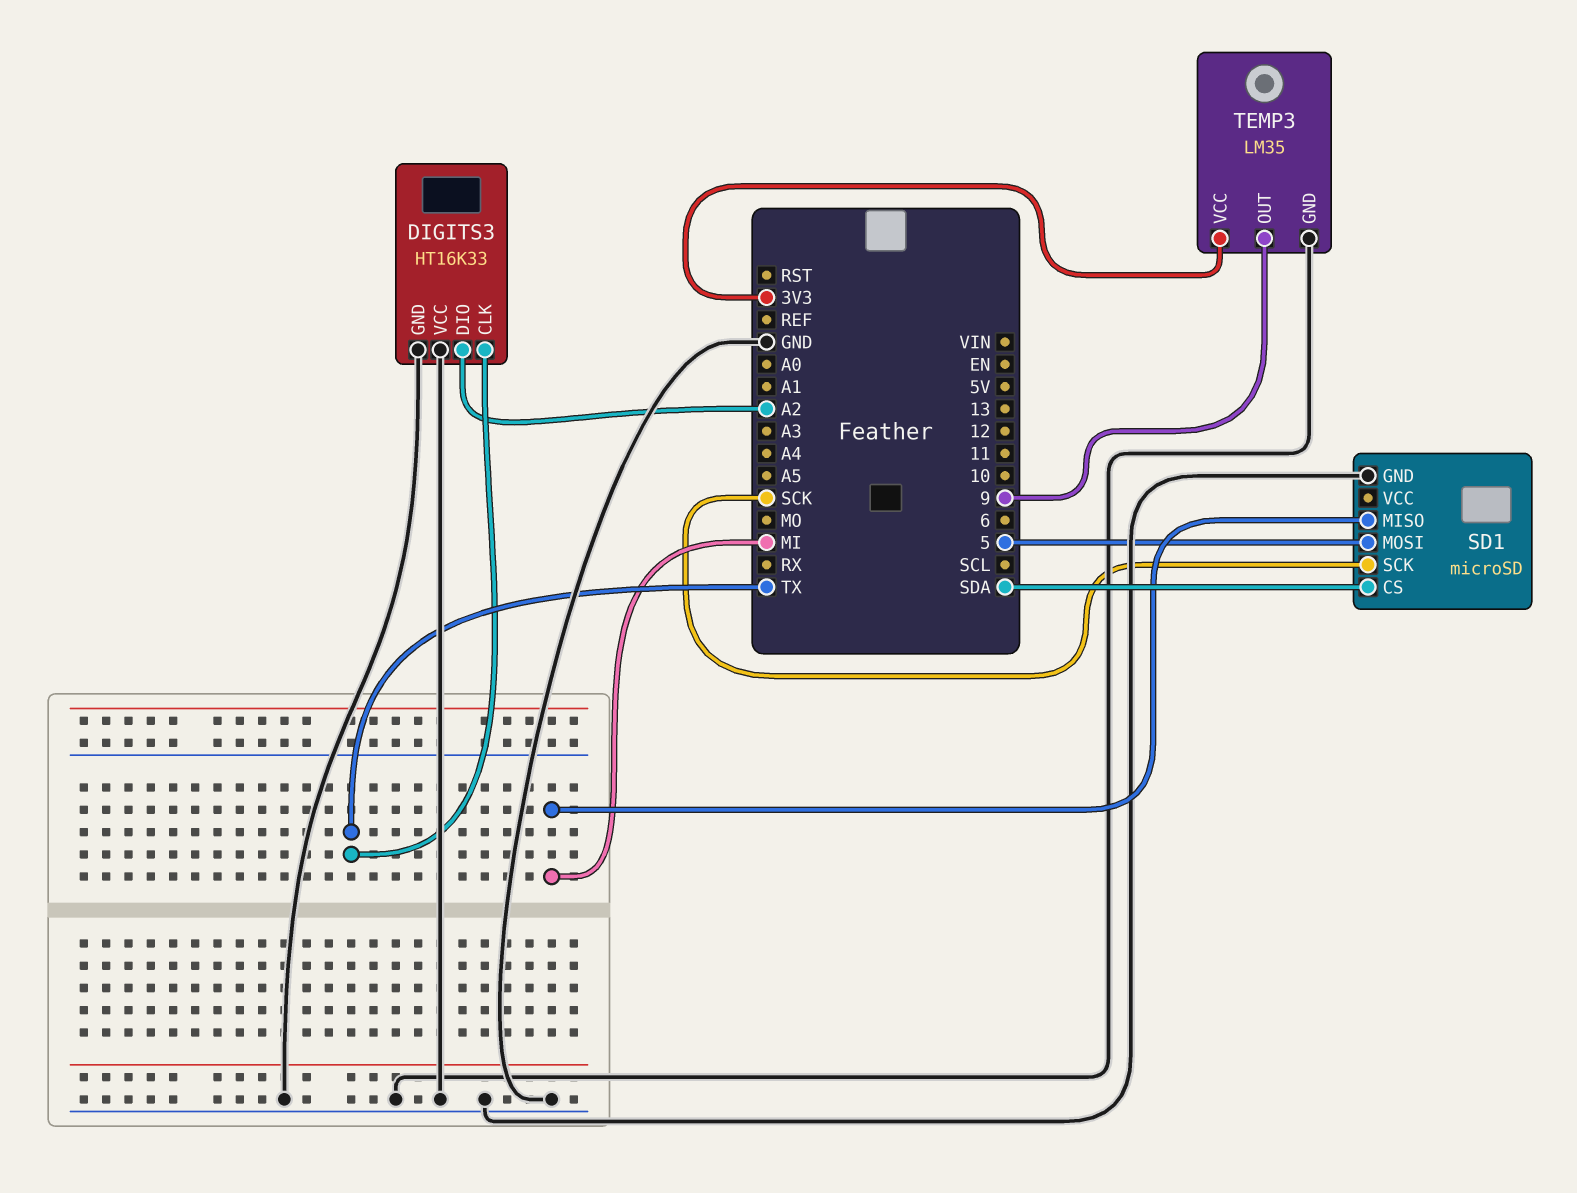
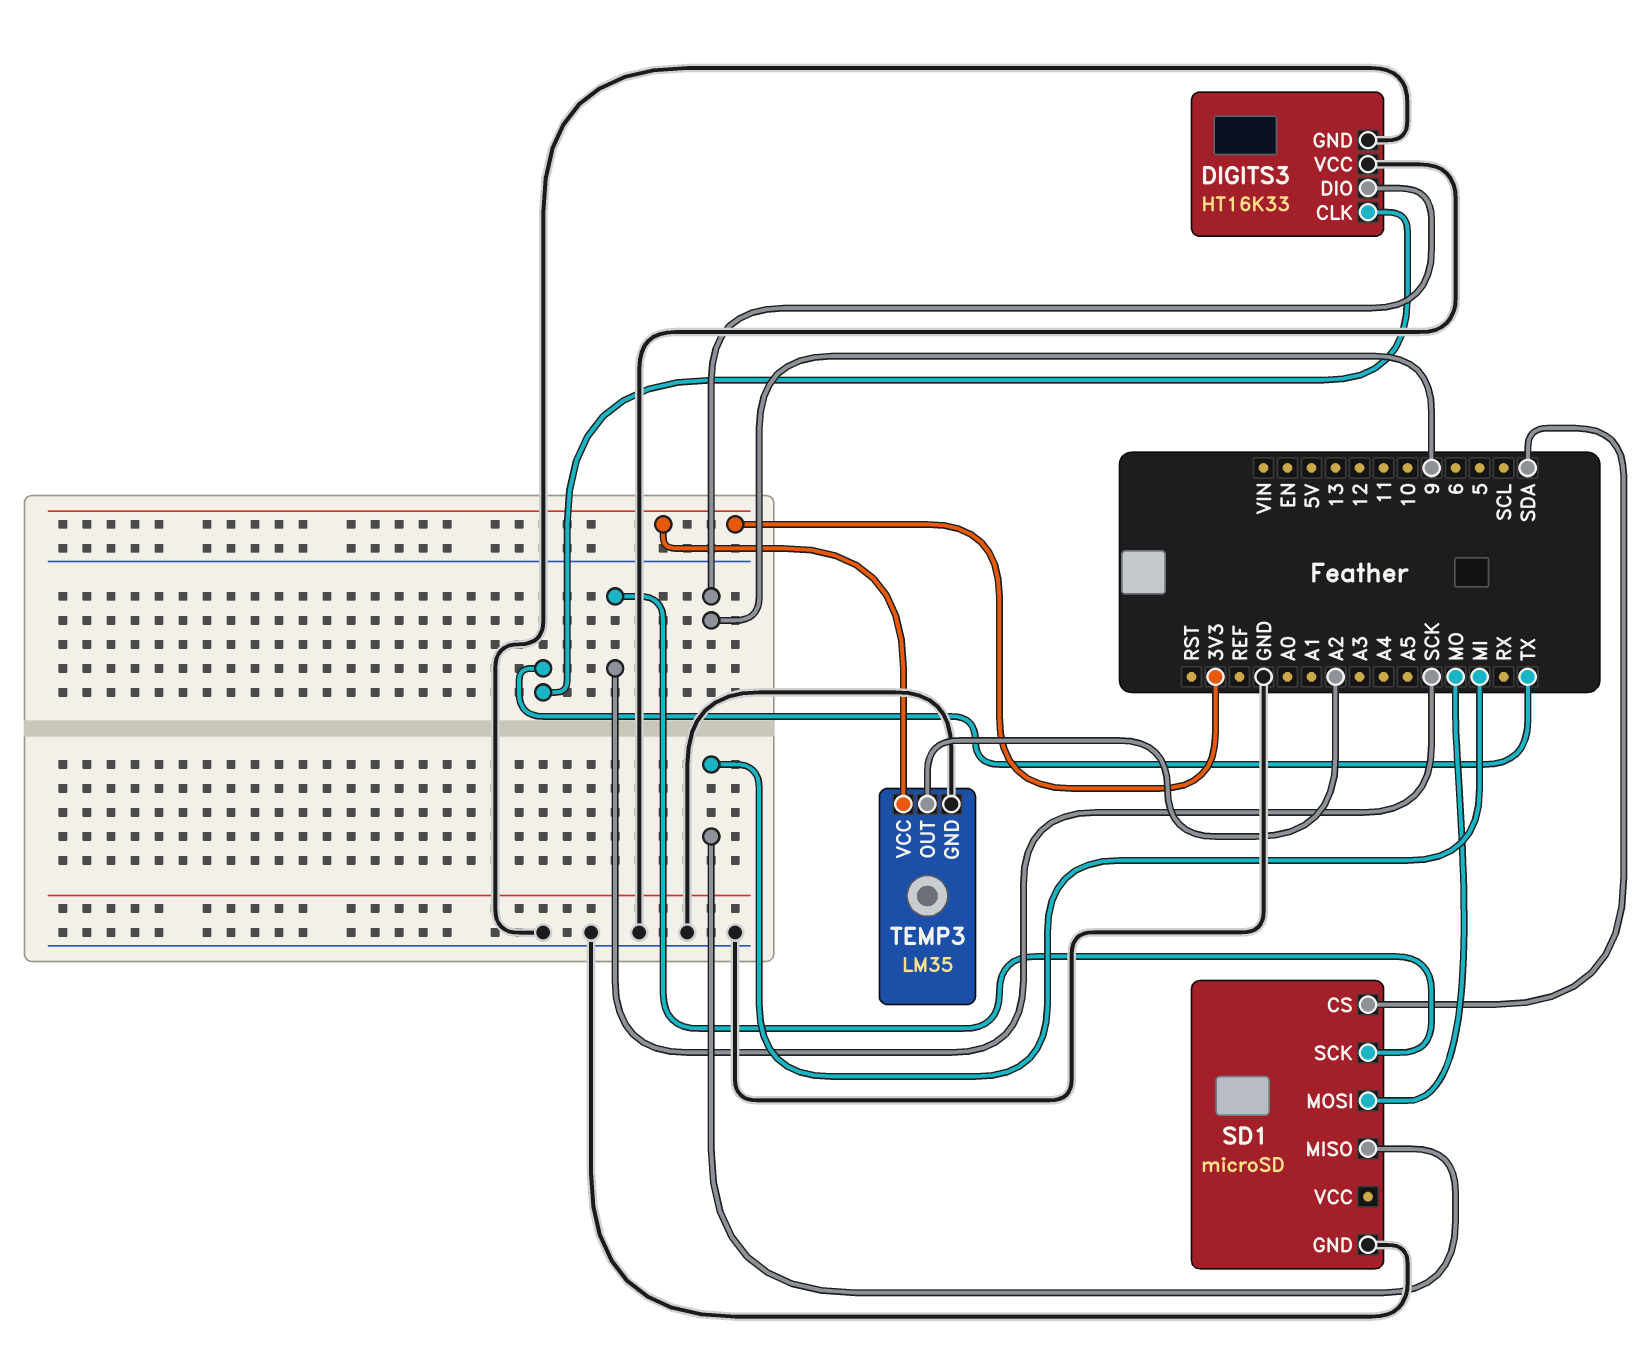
DIGITS3 pin DIO: A2 -> 9
SD1 pin MOSI: 5 -> MO
TEMP3 pin OUT: 9 -> A2

